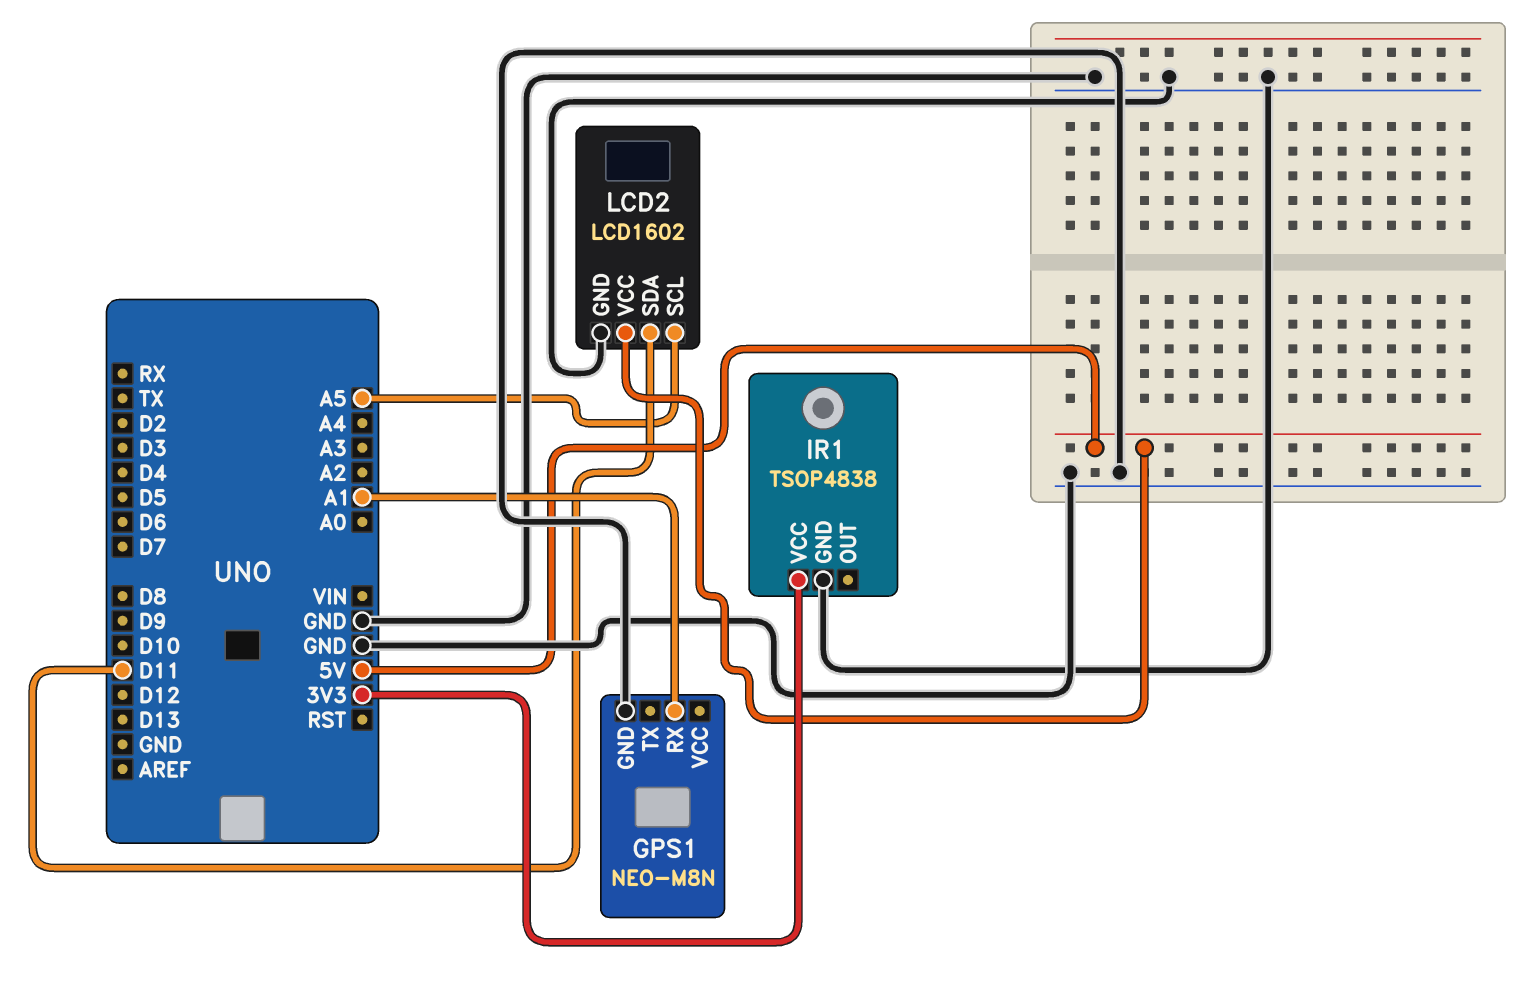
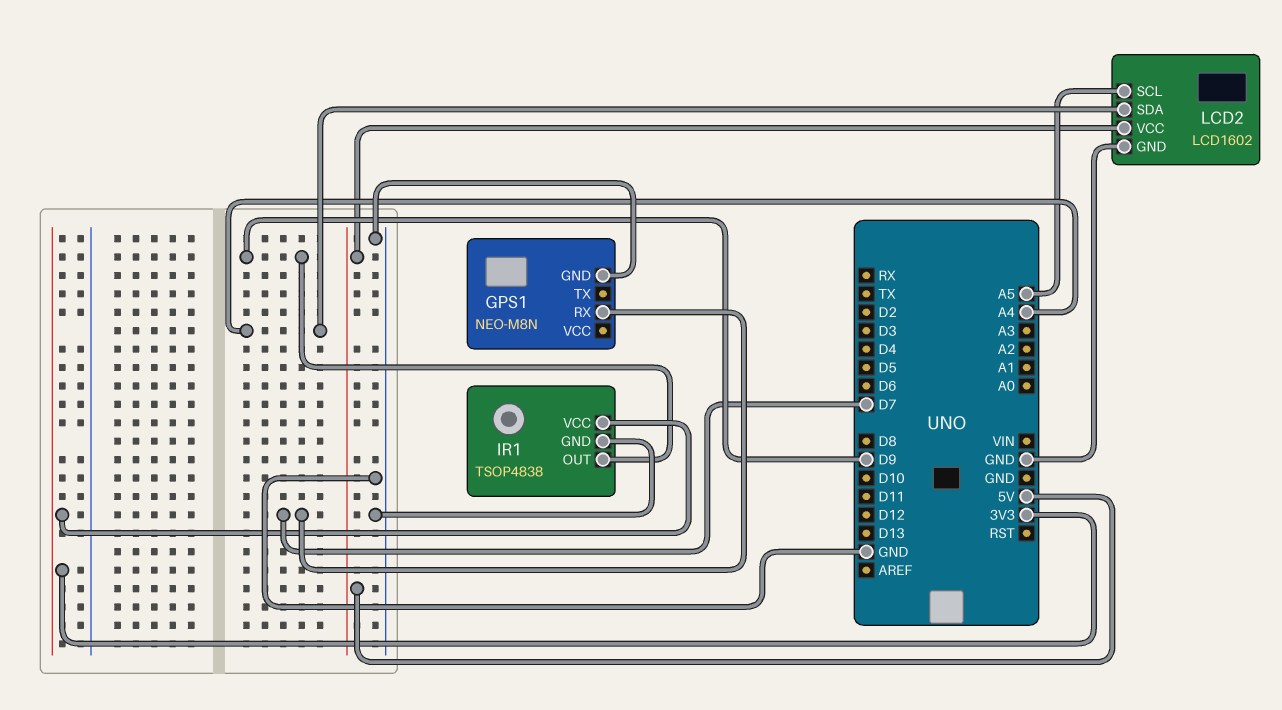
GPS1 pin RX: A1 -> D7
IR1 pin OUT: none -> D9
LCD2 pin SDA: D11 -> A4

